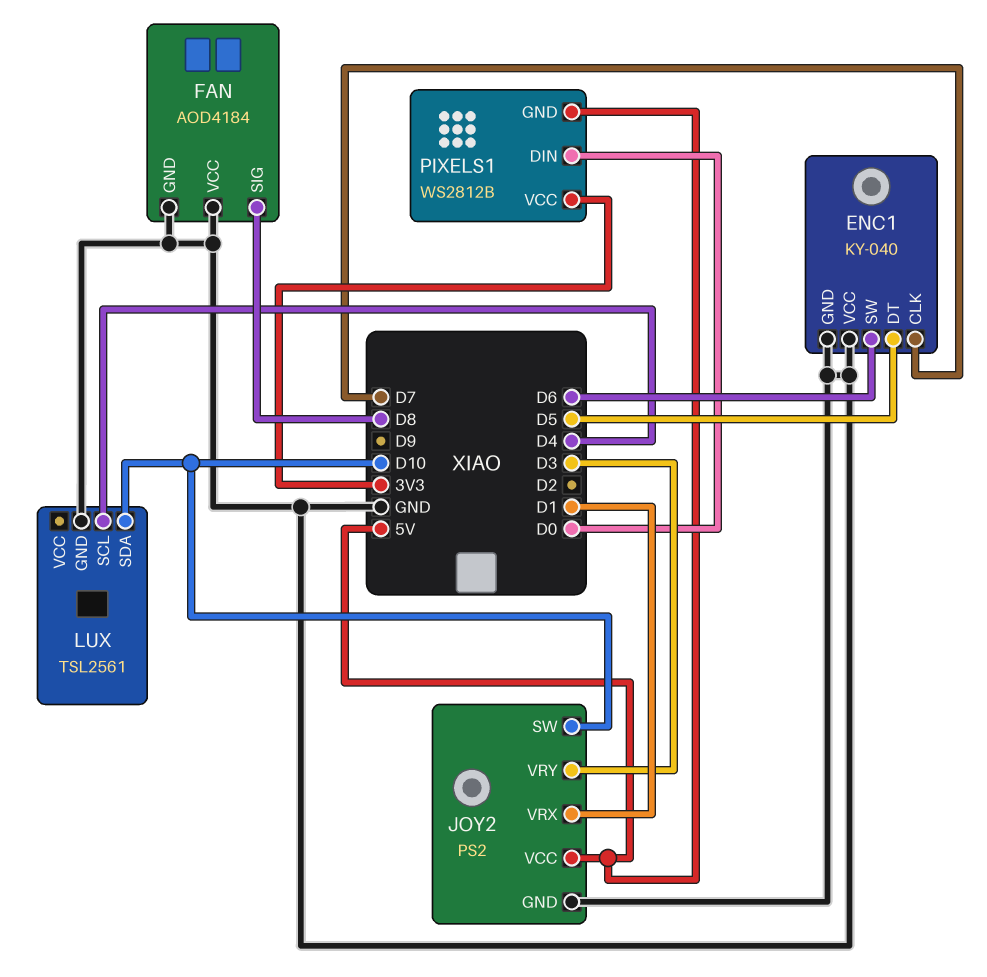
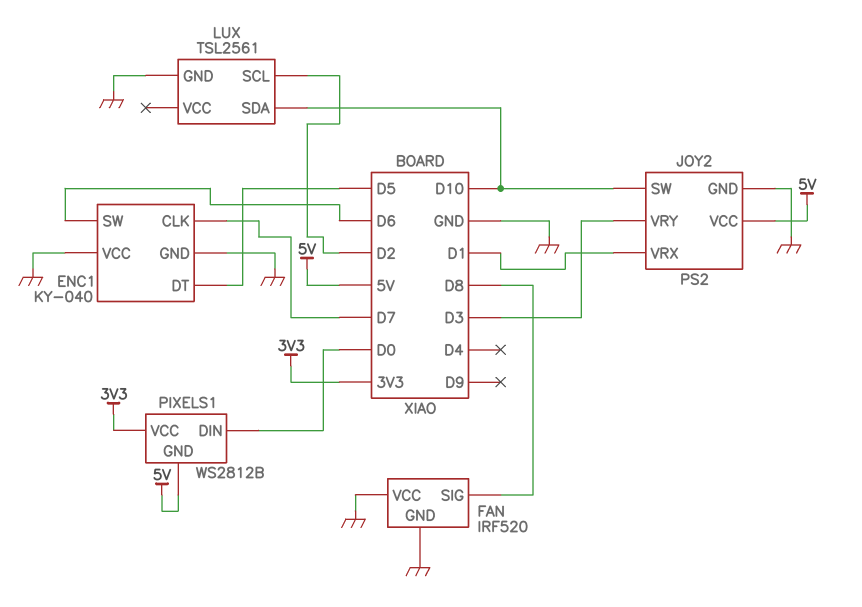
FAN: AOD4184 -> IRF520
LUX pin SCL: D4 -> D2

